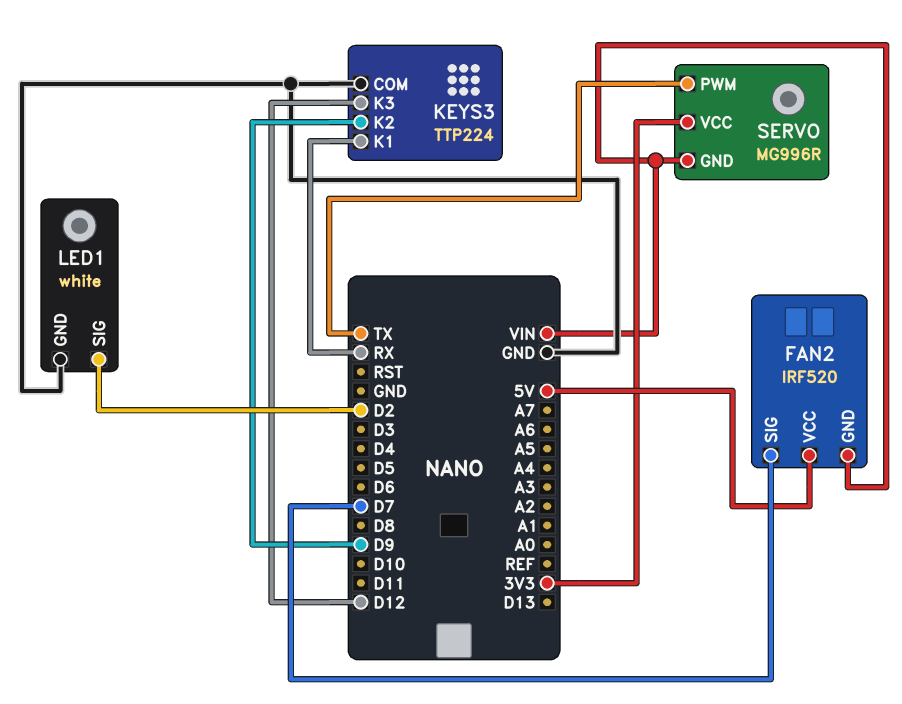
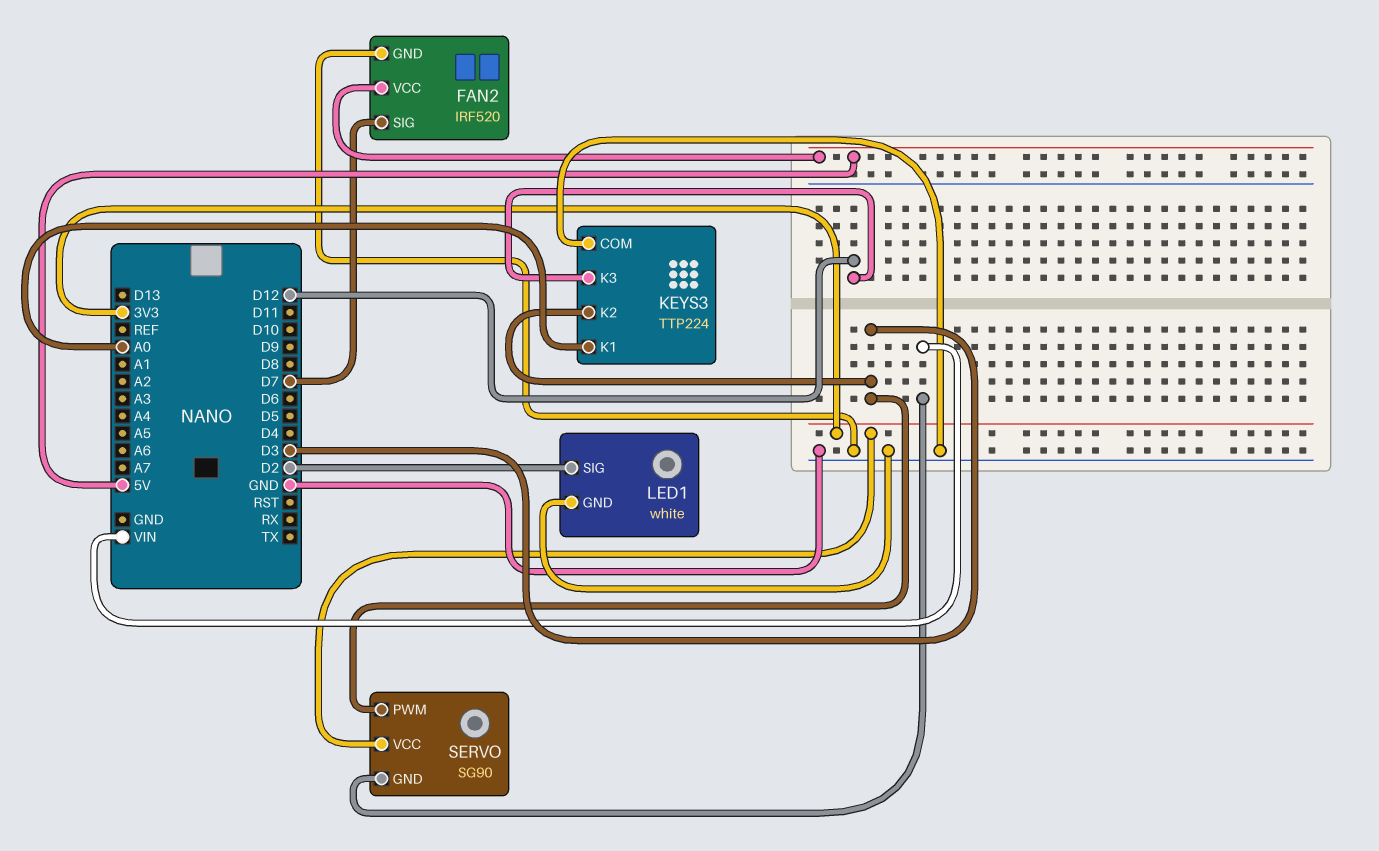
FAN2 pin GND: VIN -> GND
KEYS3 pin K1: RX -> A0
KEYS3 pin K2: D9 -> D3
SERVO: MG996R -> SG90
SERVO pin PWM: TX -> D3

